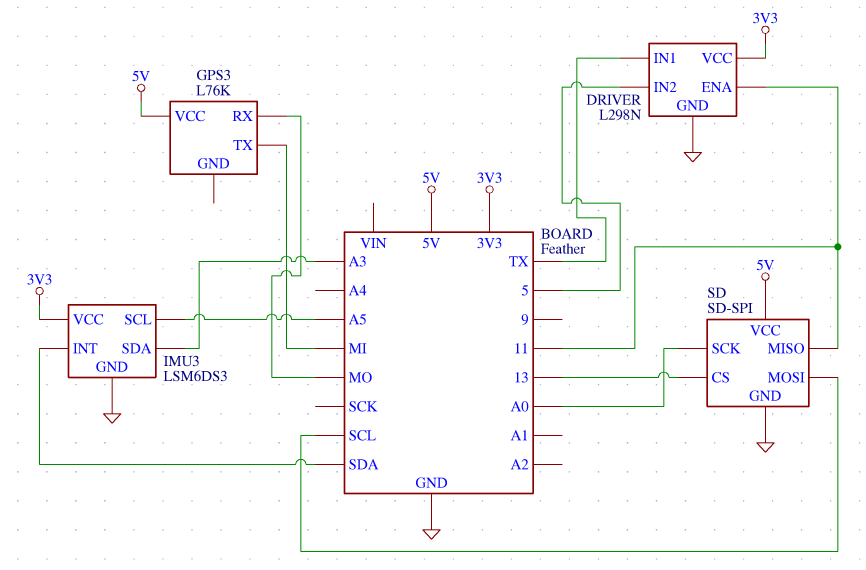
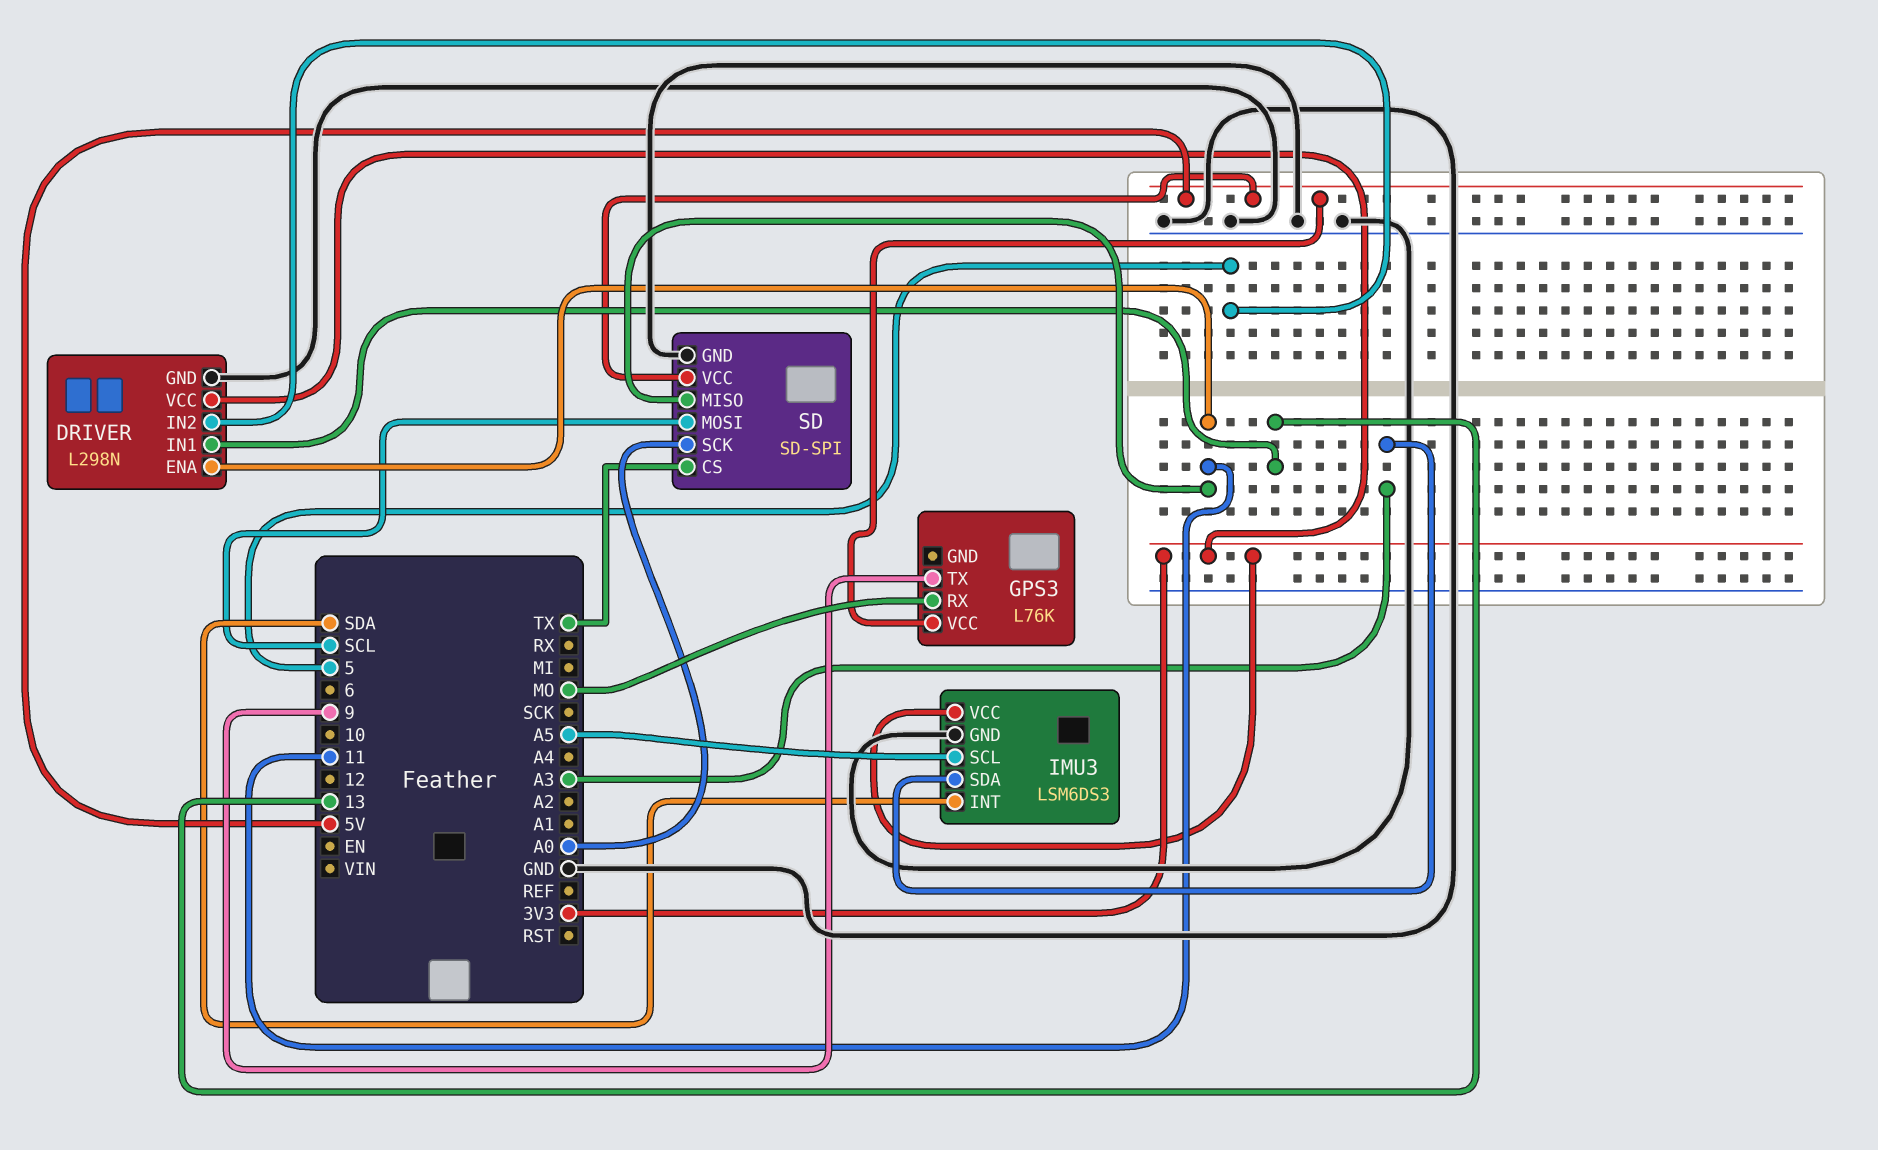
DRIVER pin IN1: TX -> 13
GPS3 pin TX: MI -> 9
SD pin CS: 13 -> TX

